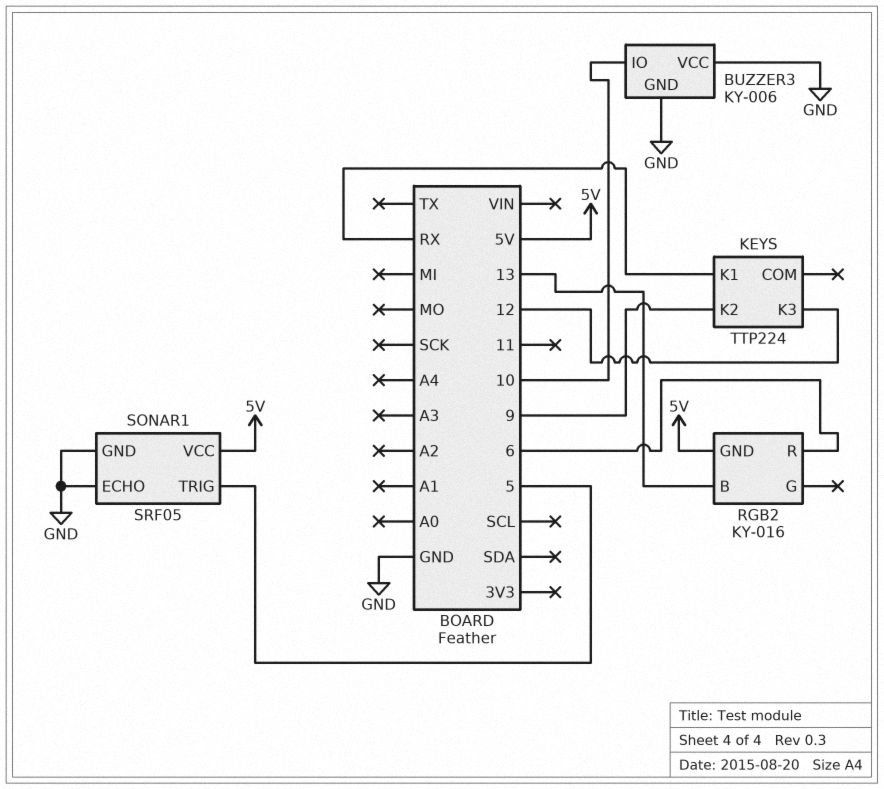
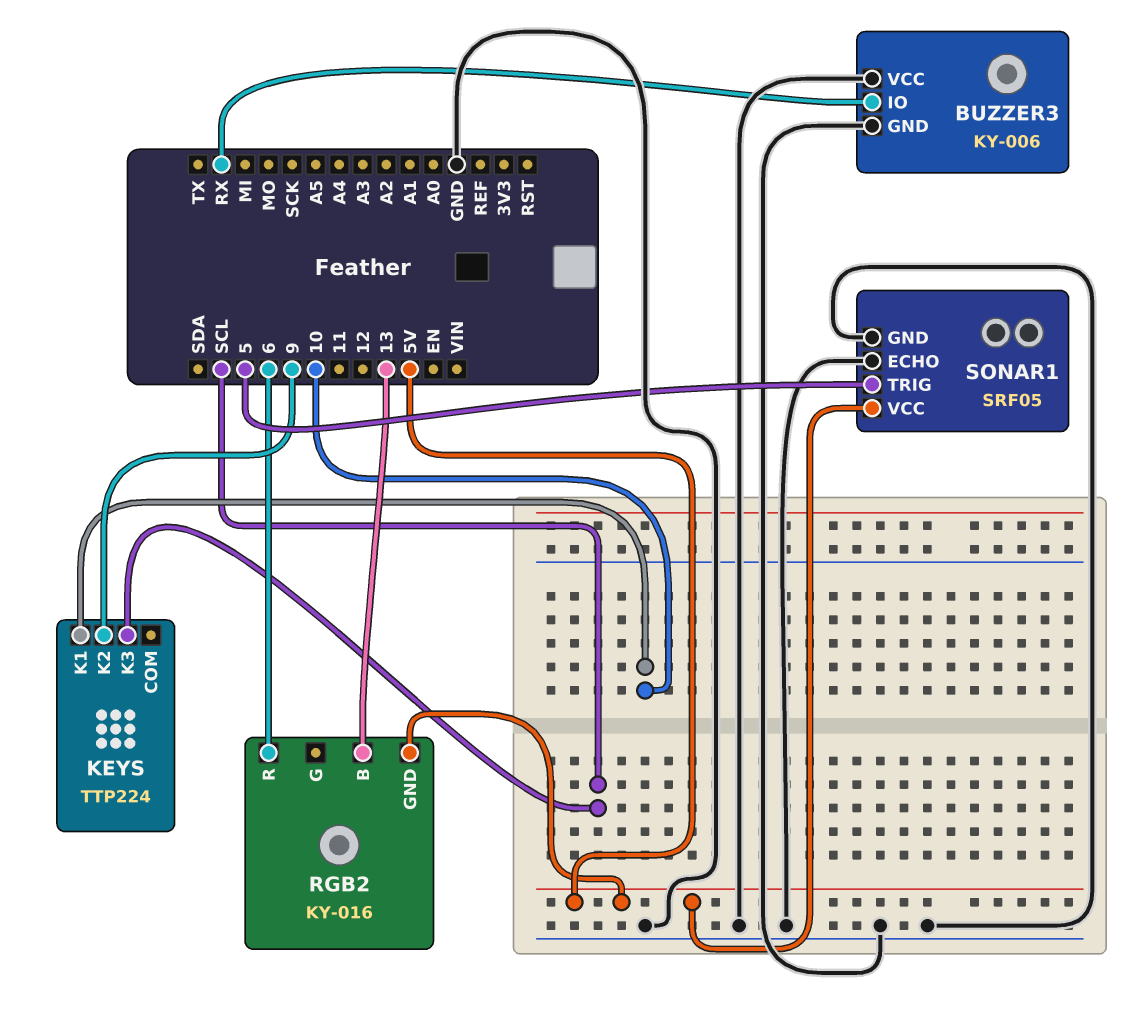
BUZZER3 pin IO: 10 -> RX
KEYS pin K1: RX -> 10
KEYS pin K3: 12 -> SCL

